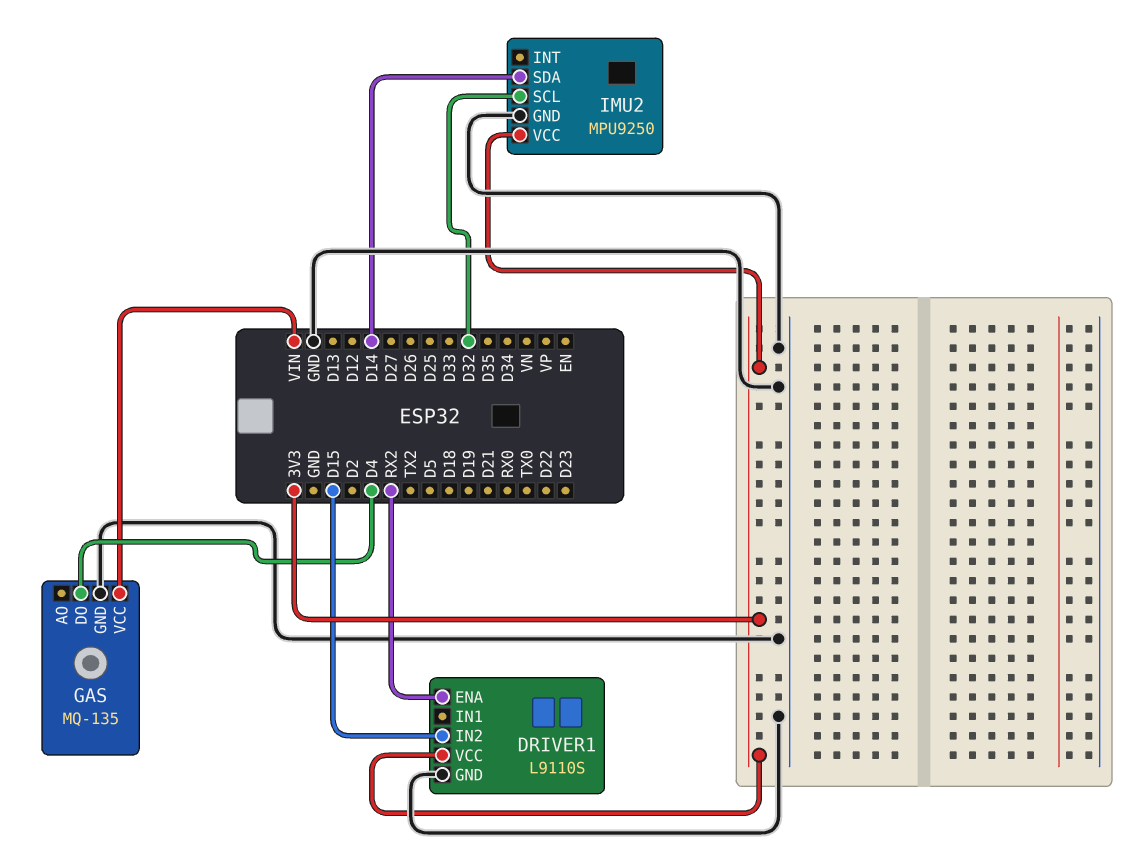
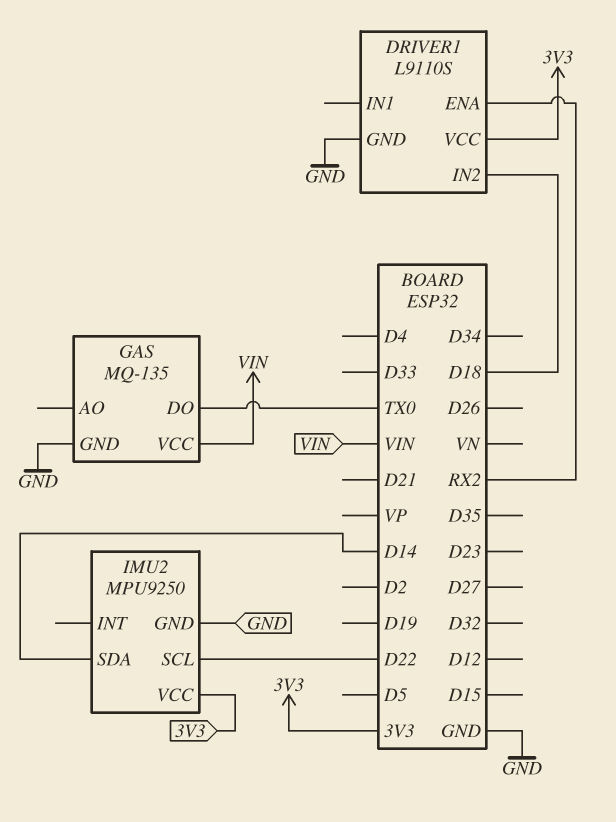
DRIVER1 pin IN2: D15 -> D18
GAS pin DO: D4 -> TX0
IMU2 pin SCL: D32 -> D22

